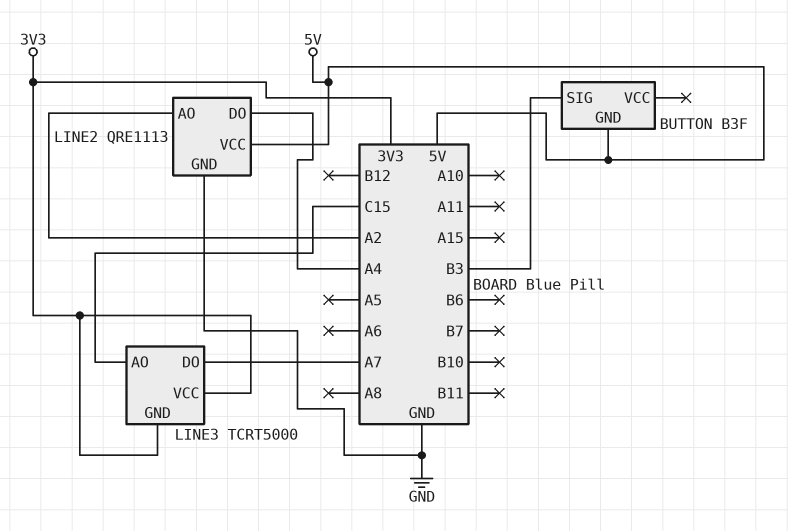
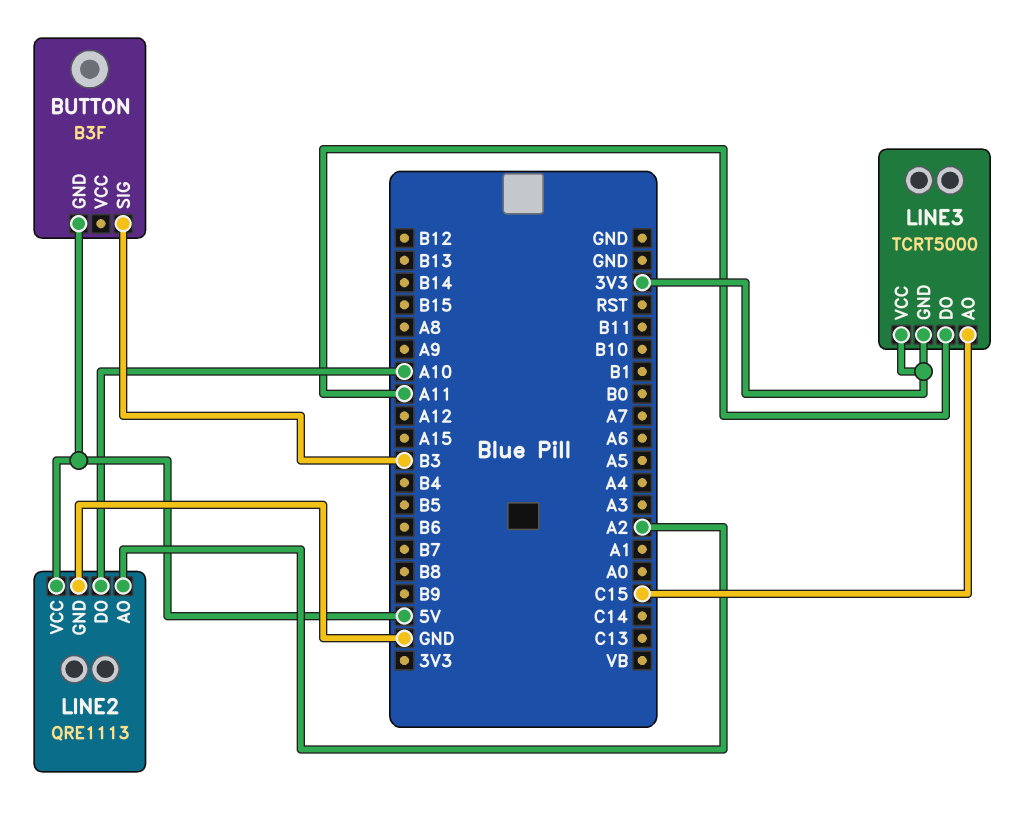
LINE2 pin DO: A4 -> A10
LINE3 pin DO: A7 -> A11

